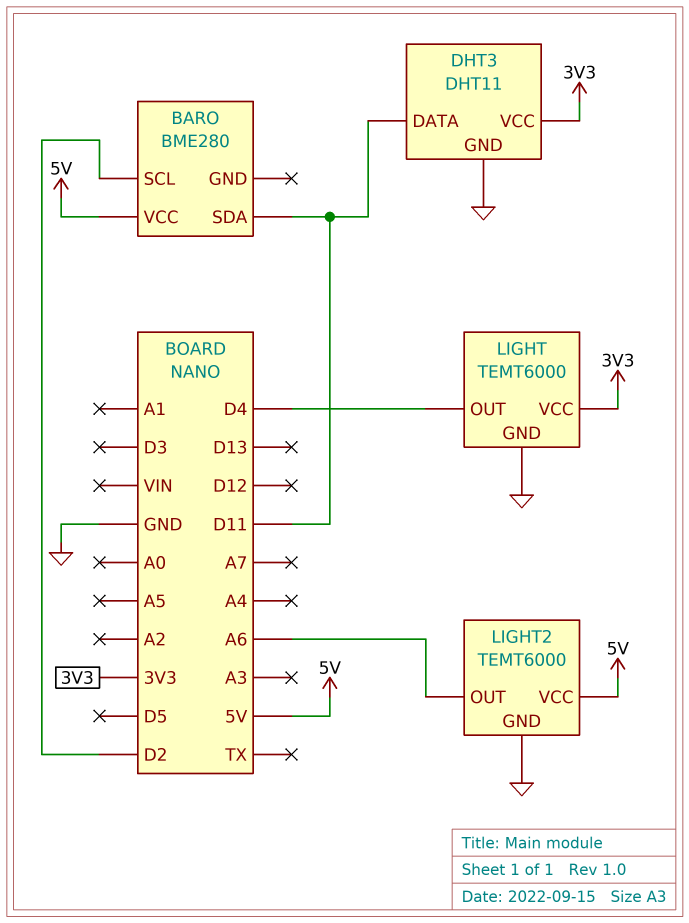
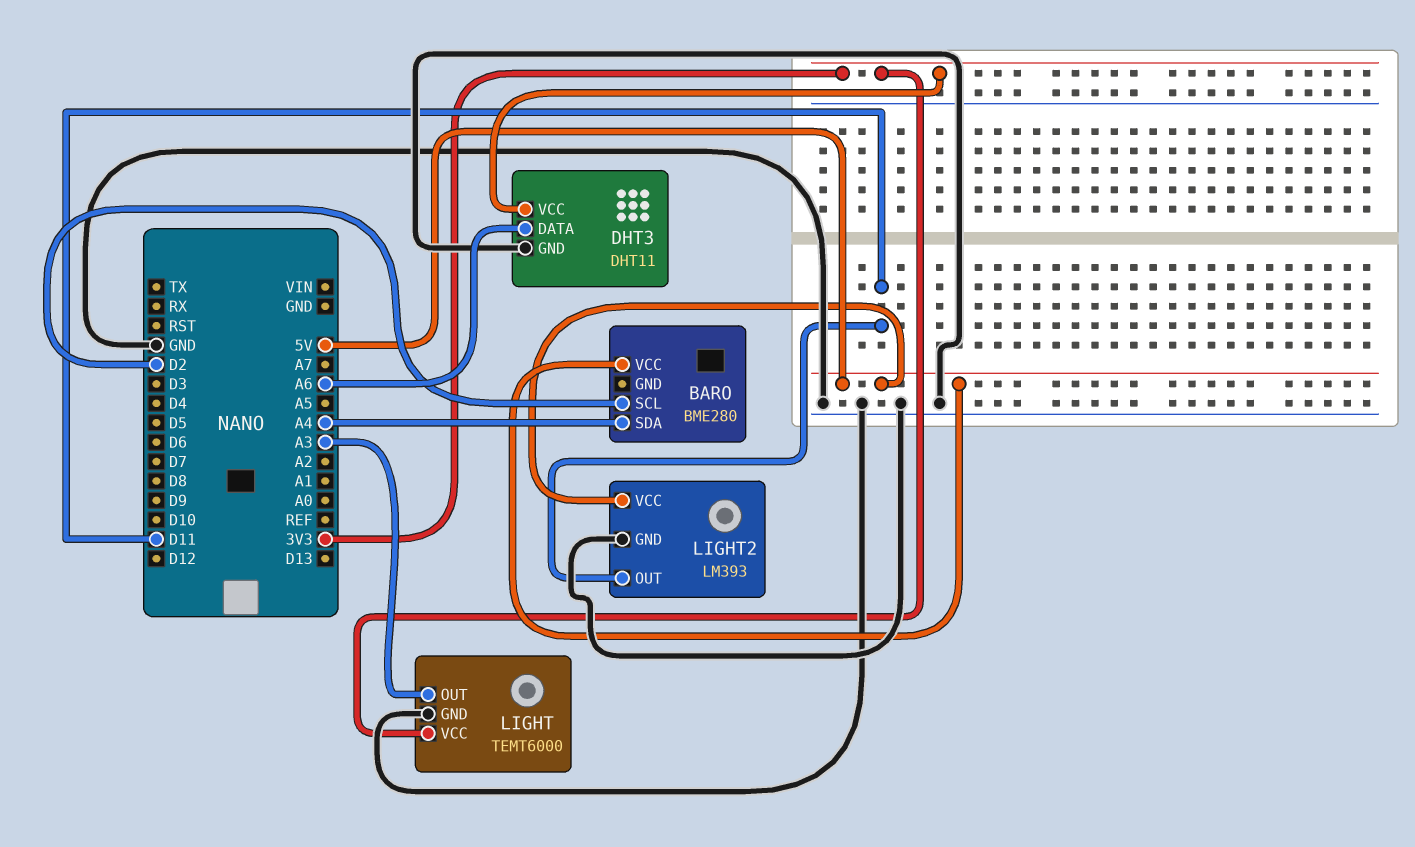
BARO pin SDA: D11 -> A4
DHT3 pin DATA: D11 -> A6
LIGHT pin OUT: D4 -> A3
LIGHT2: TEMT6000 -> LM393
LIGHT2 pin OUT: A6 -> D11

